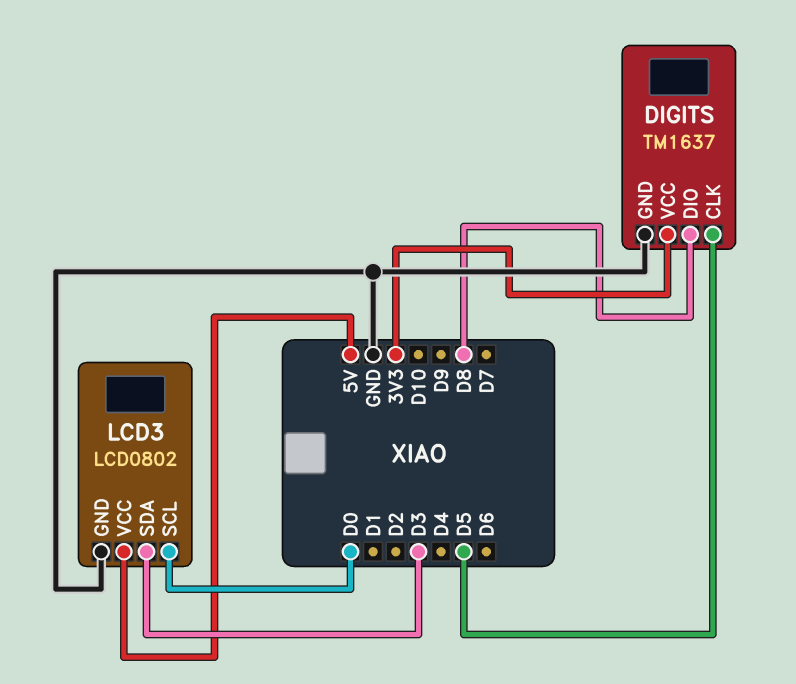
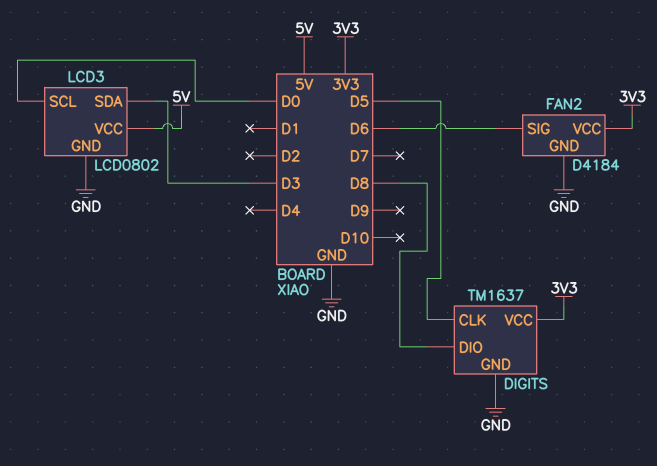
FAN2: none -> D4184
FAN2 pin GND: none -> GND
FAN2 pin SIG: none -> D6
FAN2 pin VCC: none -> 3V3

